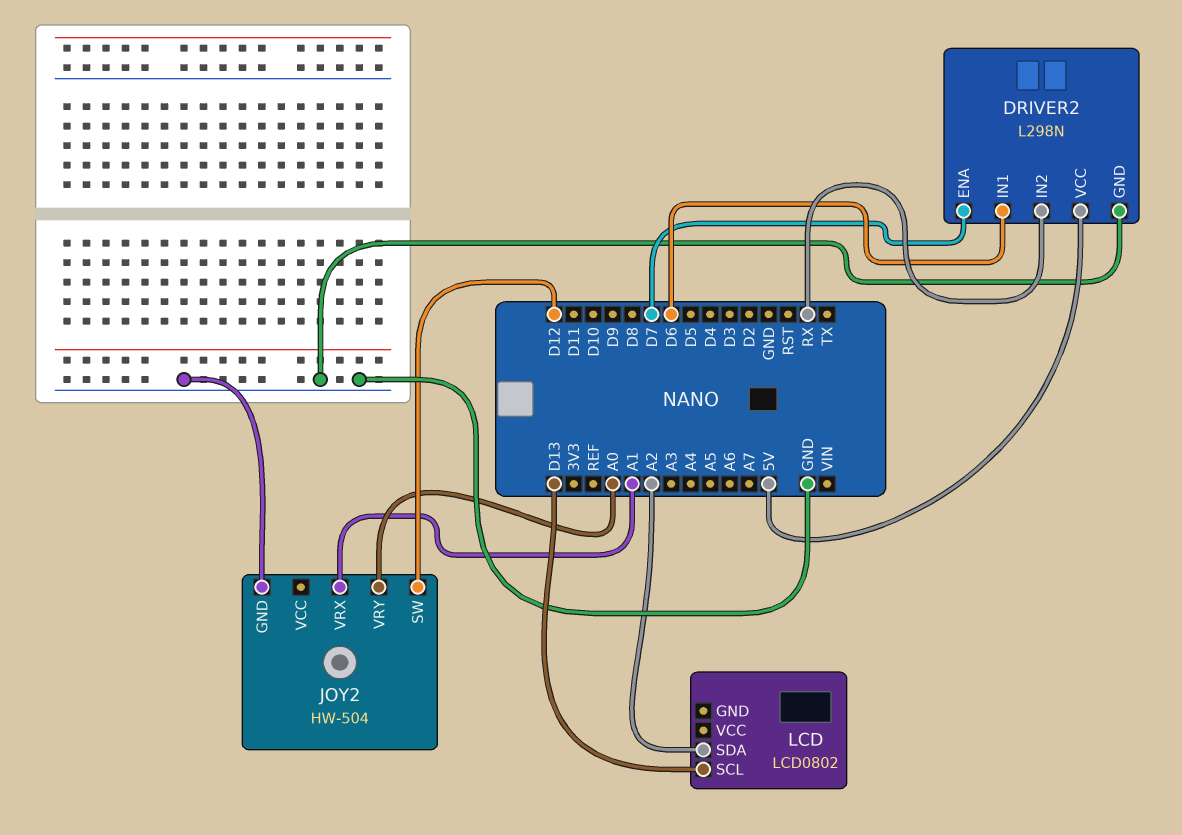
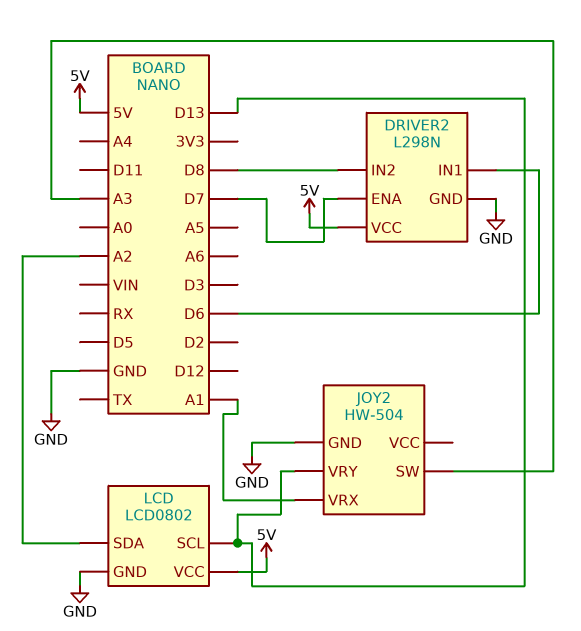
DRIVER2 pin IN2: RX -> D8
JOY2 pin SW: D12 -> A3
JOY2 pin VRY: A0 -> D13
LCD pin GND: none -> GND
LCD pin VCC: none -> 5V

